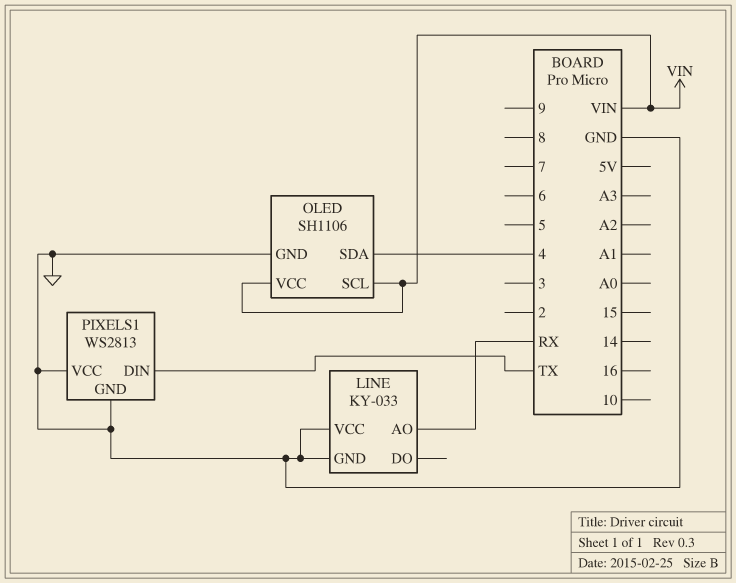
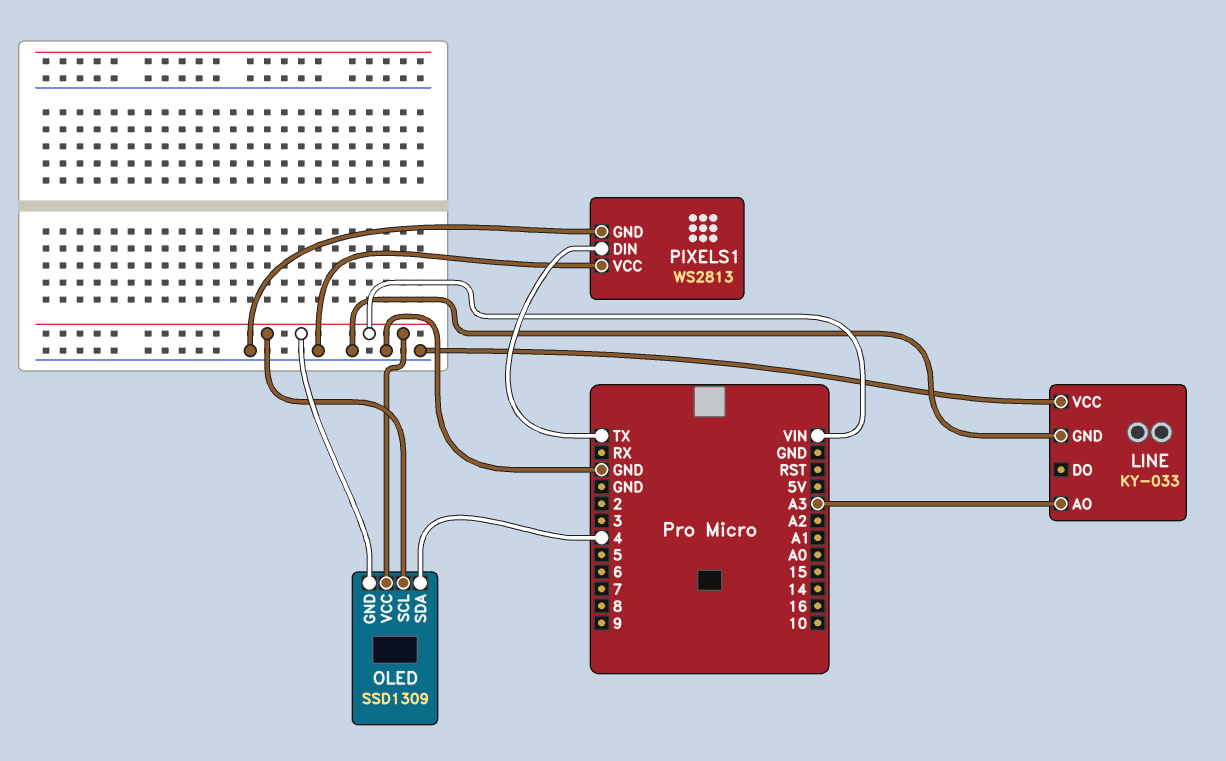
LINE pin AO: RX -> A3
OLED: SH1106 -> SSD1309
OLED pin GND: GND -> VIN

